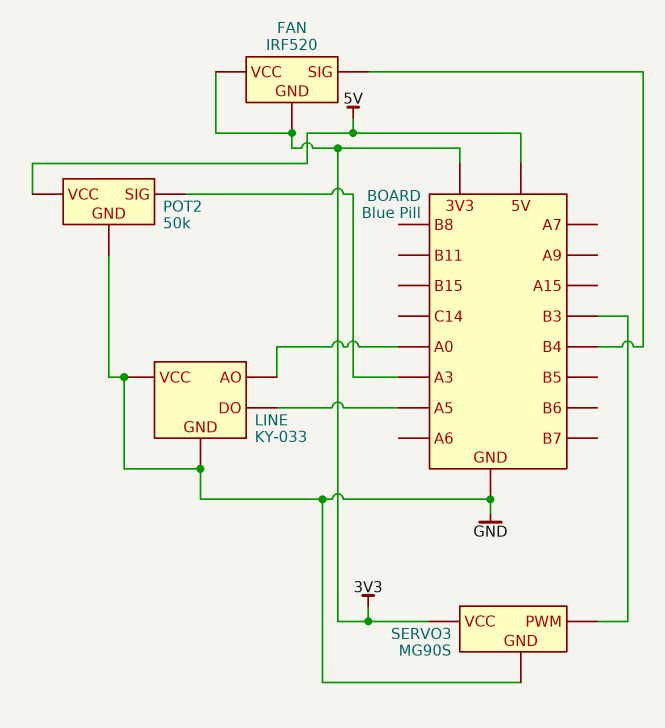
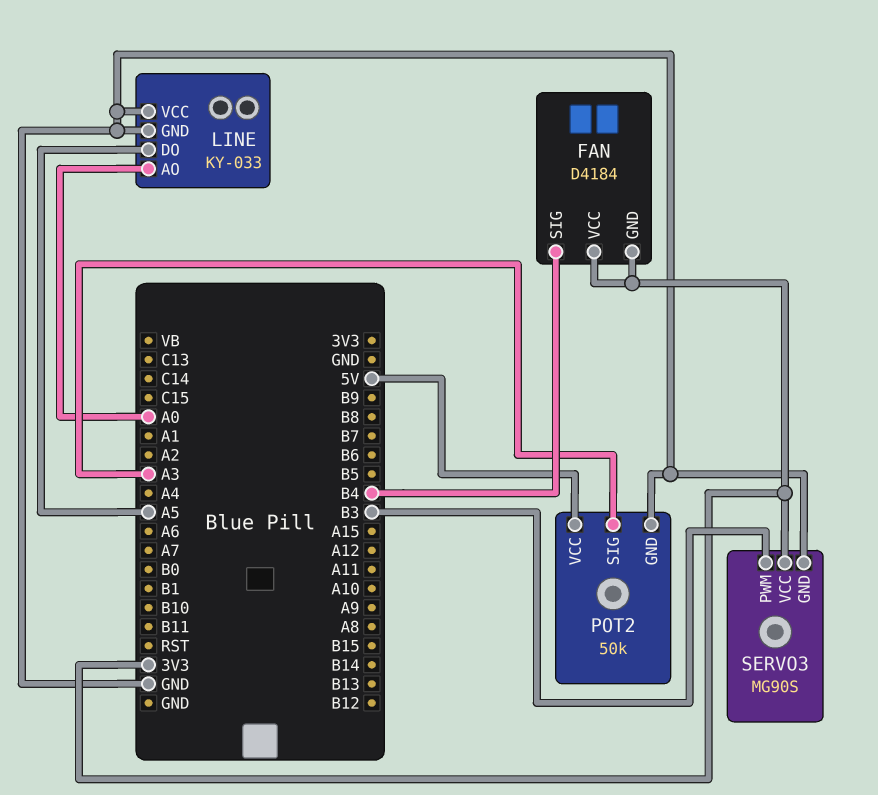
FAN: IRF520 -> D4184

